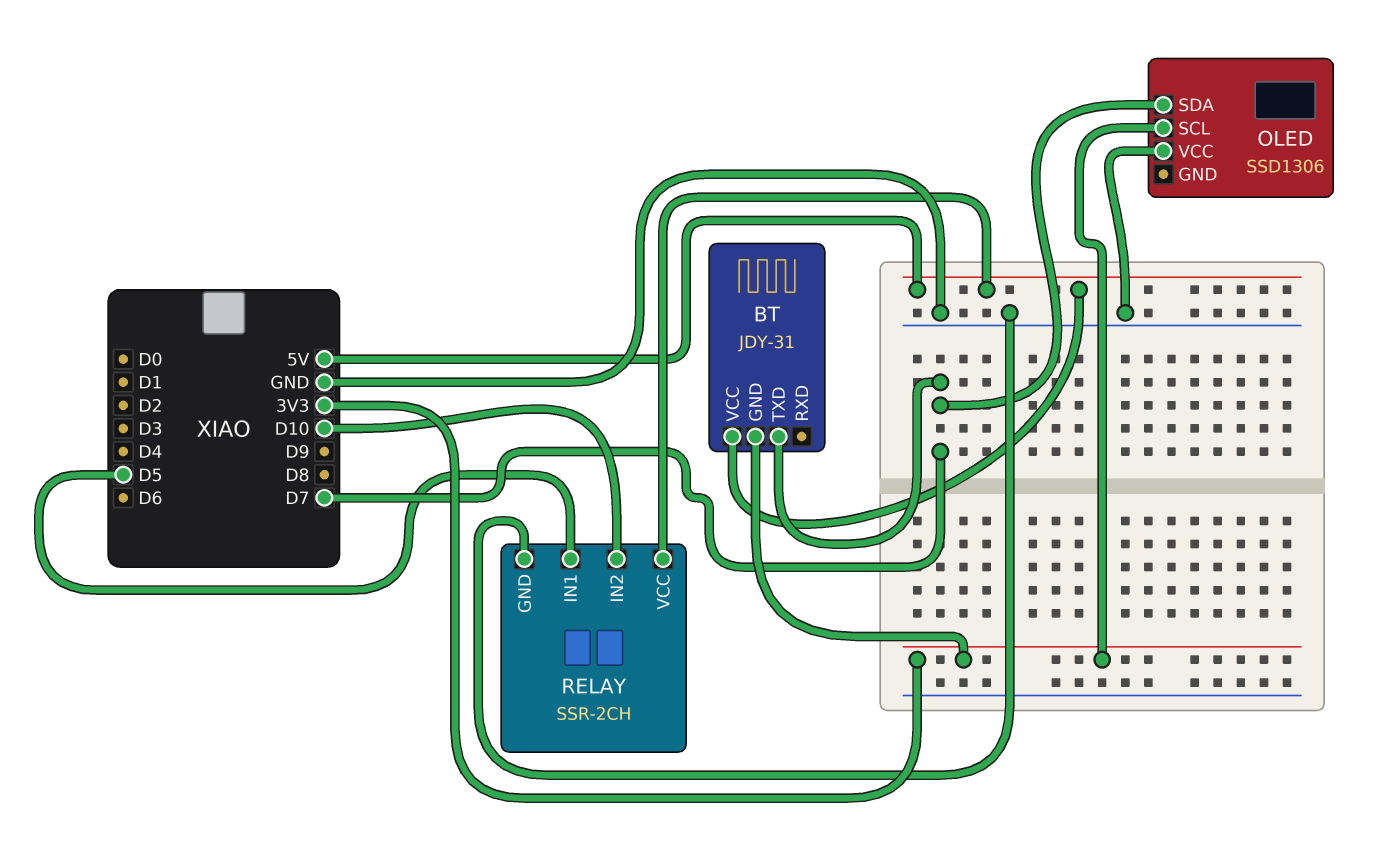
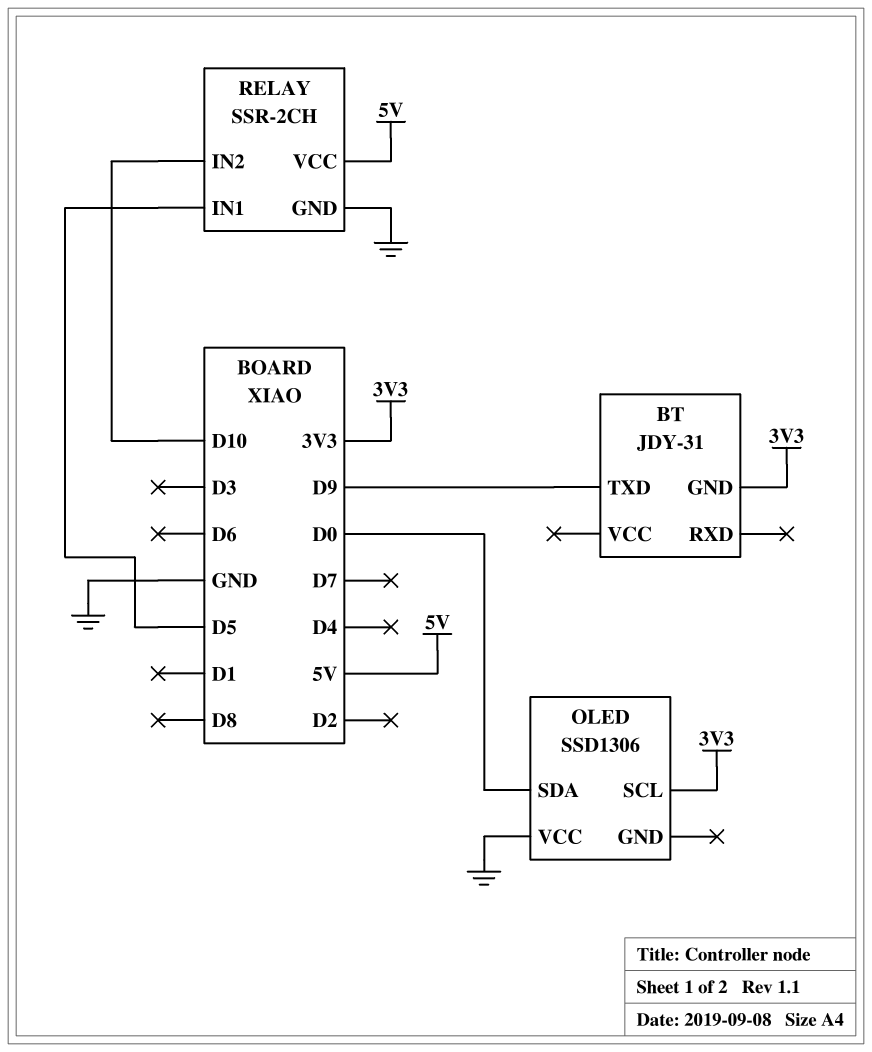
BT pin TXD: D7 -> D9
BT pin VCC: 5V -> none
OLED pin SDA: D7 -> D0

